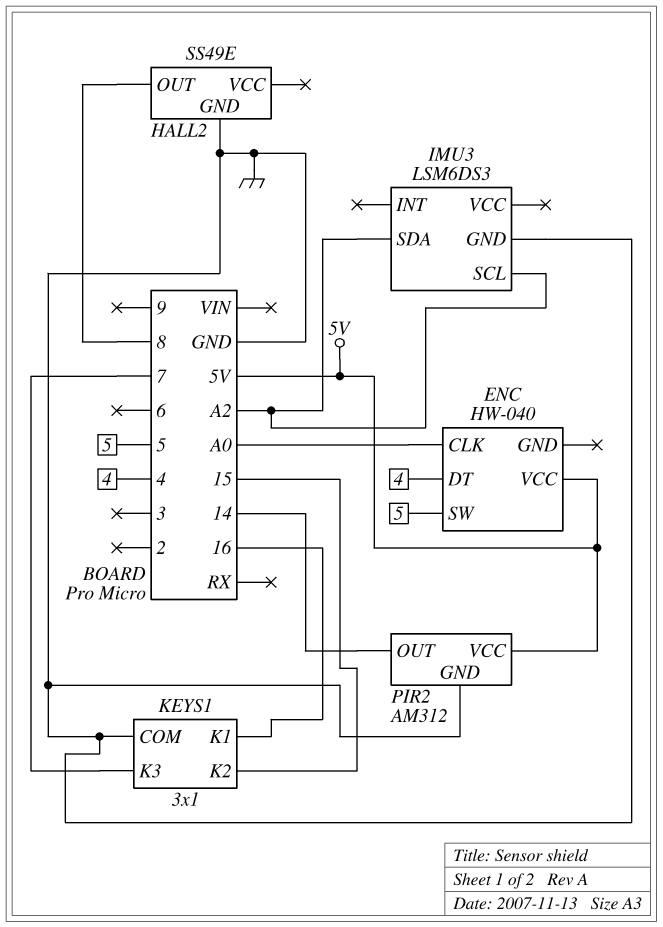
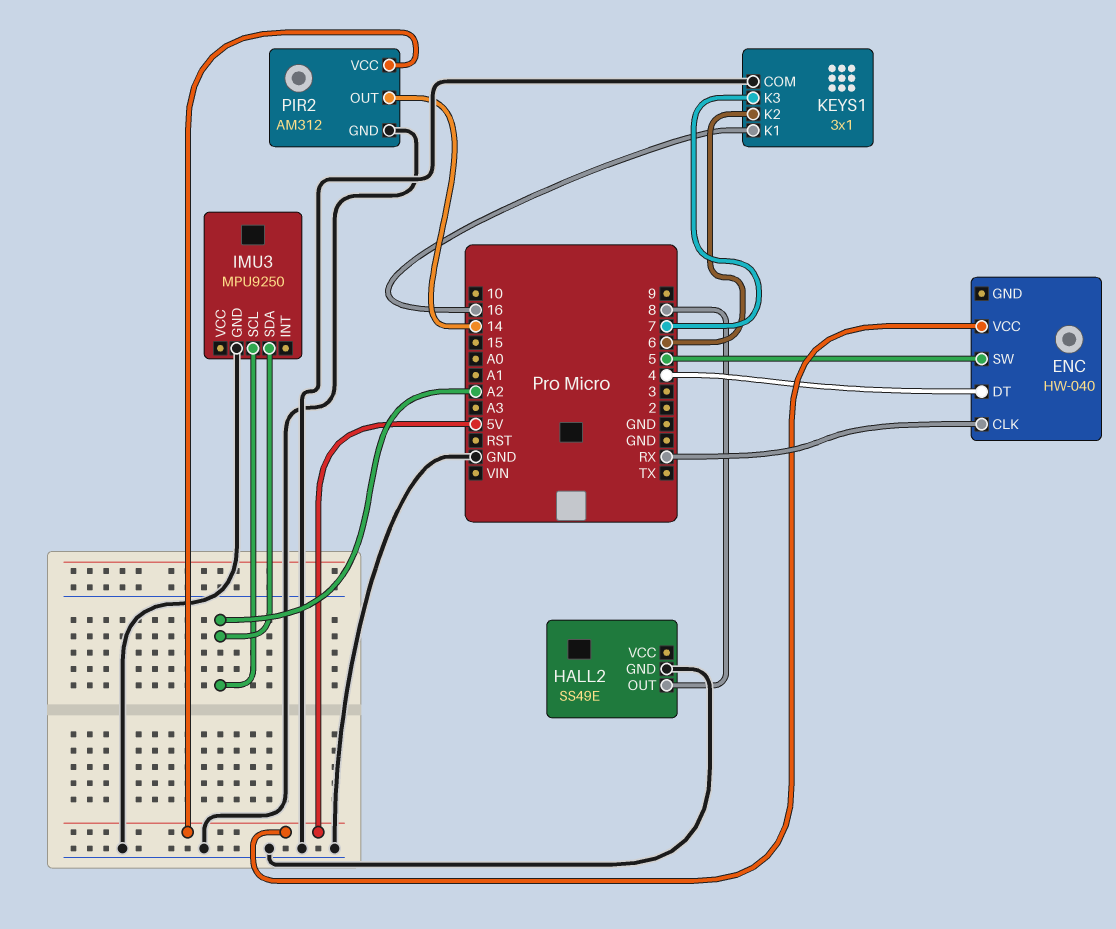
ENC pin CLK: A0 -> RX
IMU3: LSM6DS3 -> MPU9250
KEYS1 pin K2: 15 -> 6

